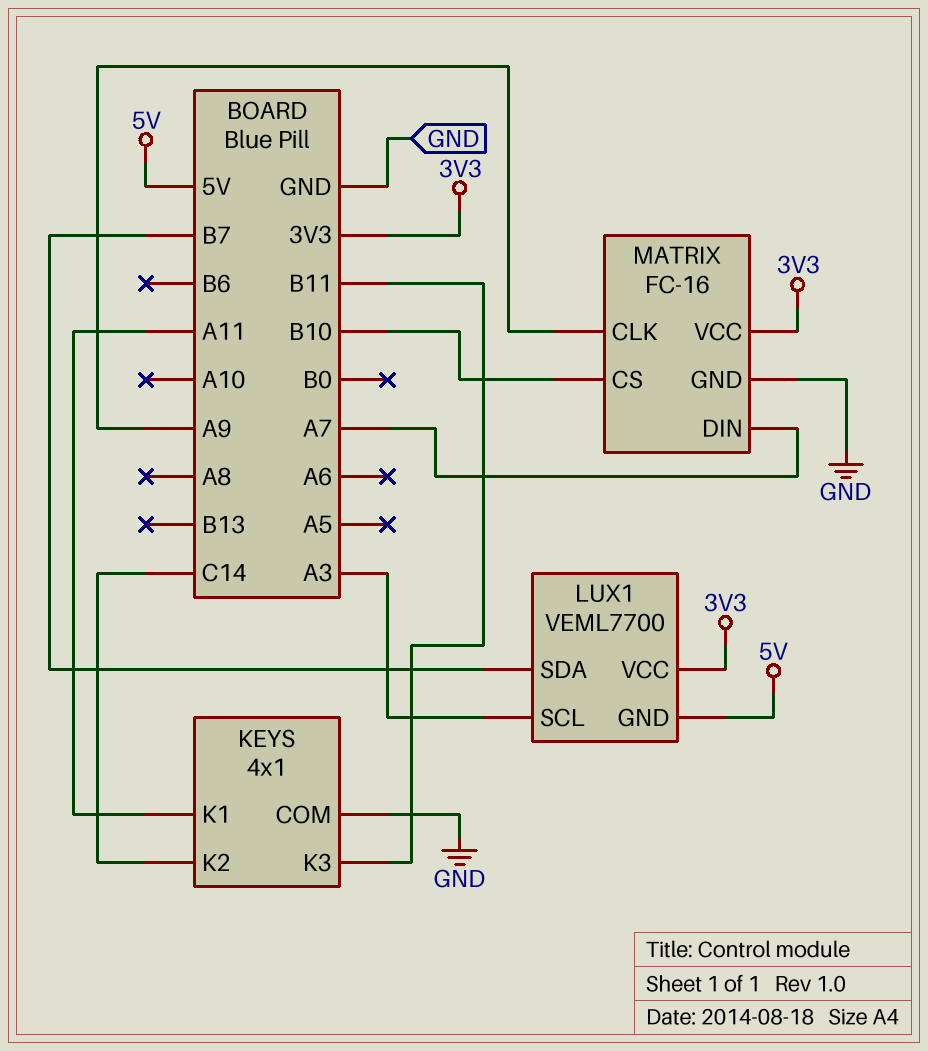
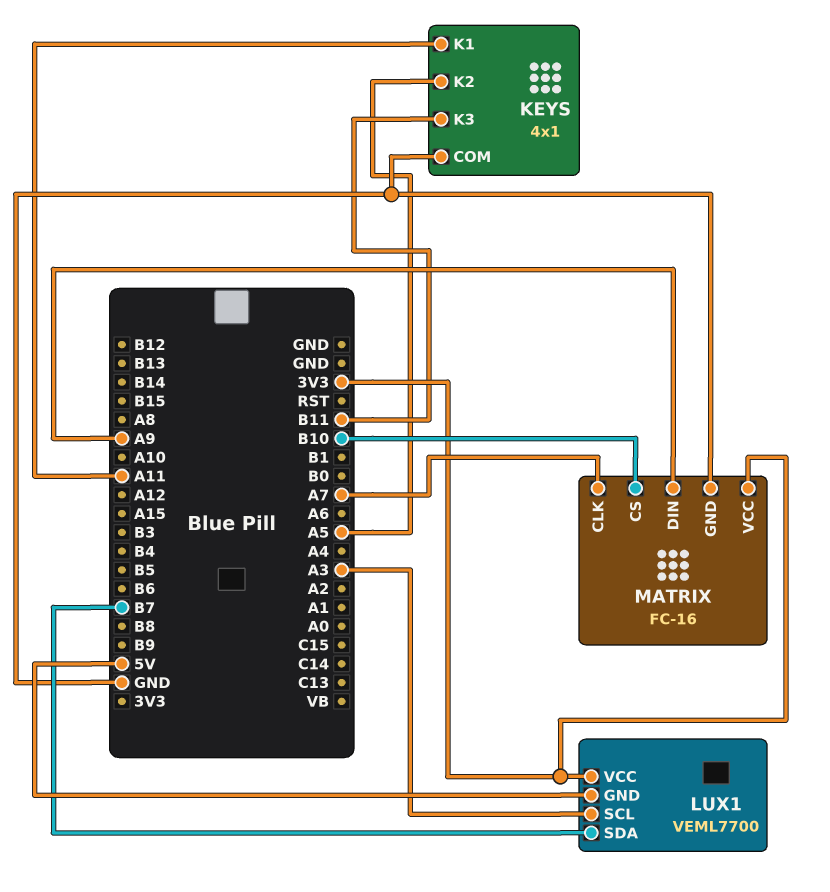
KEYS pin K2: C14 -> A5
MATRIX pin CLK: A9 -> A7
MATRIX pin DIN: A7 -> A9

